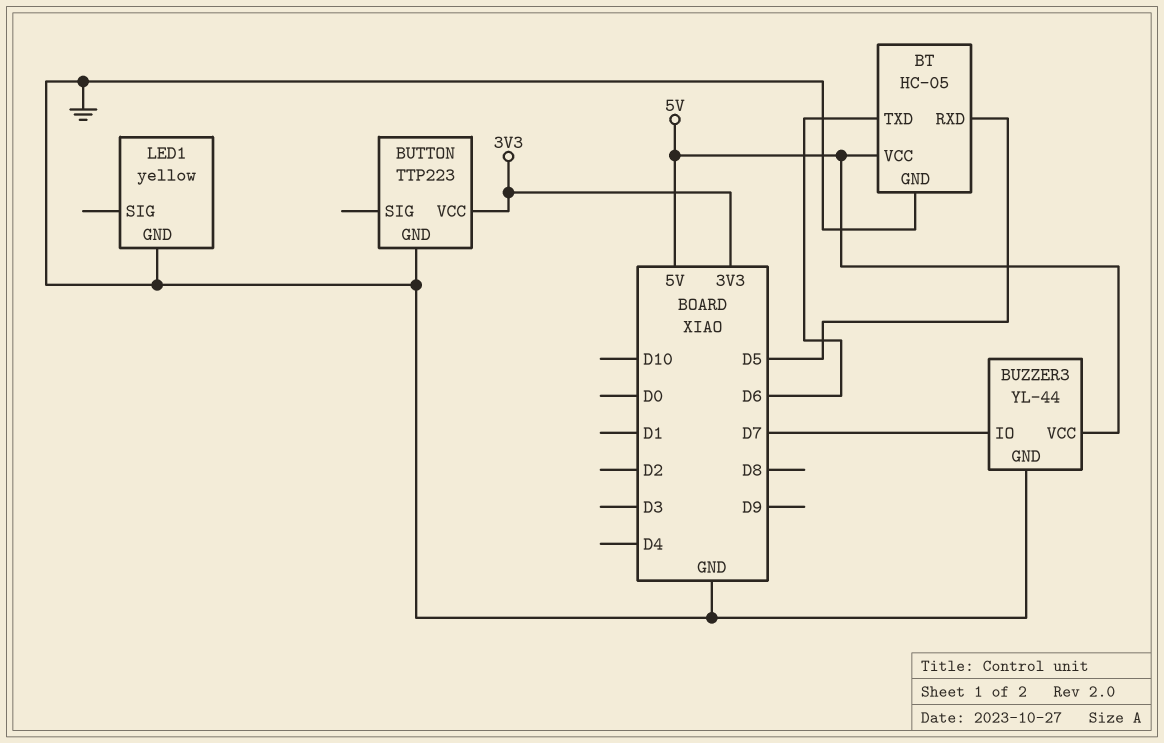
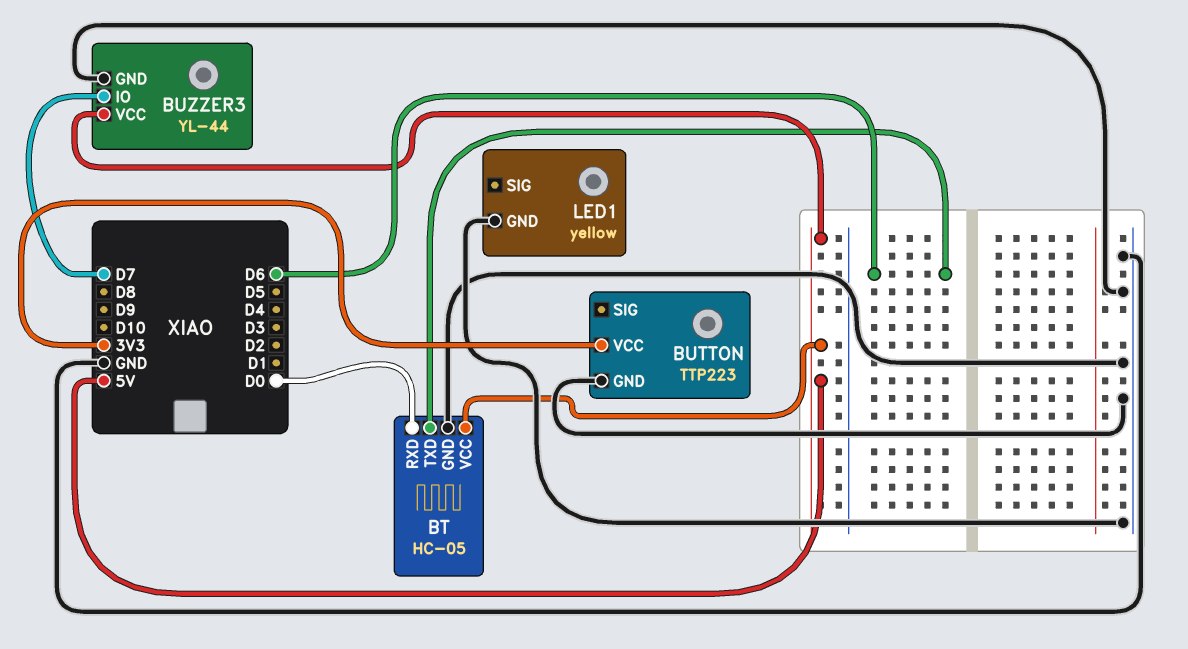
BT pin RXD: D5 -> D0

